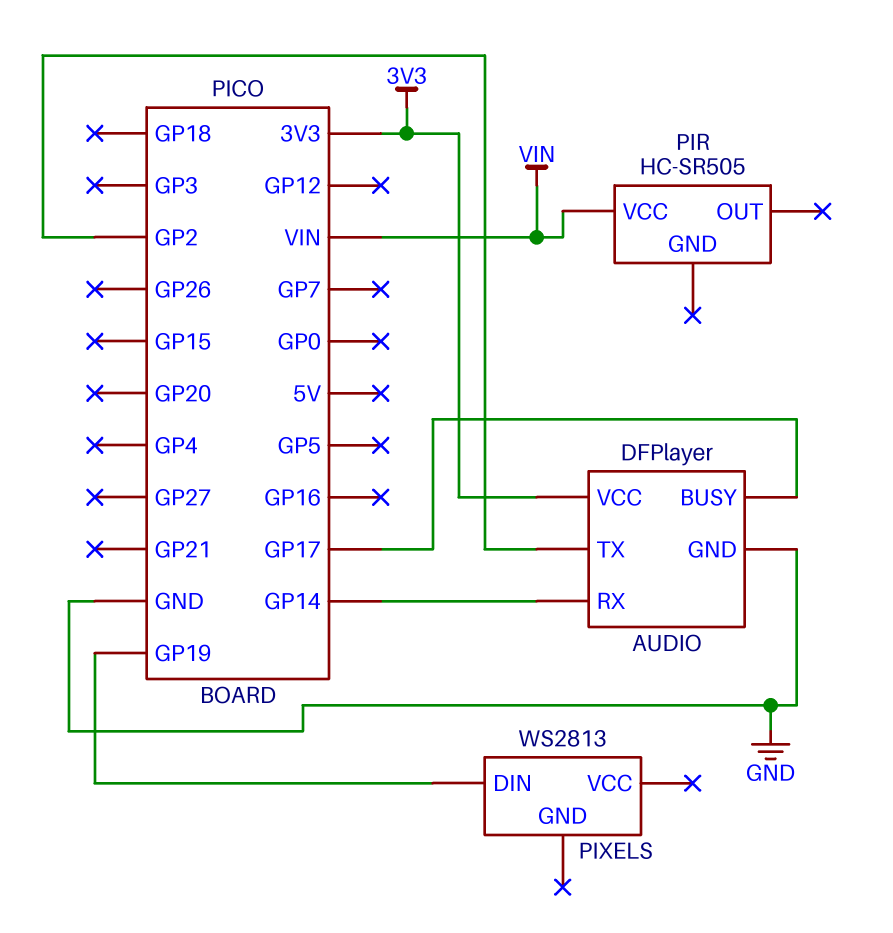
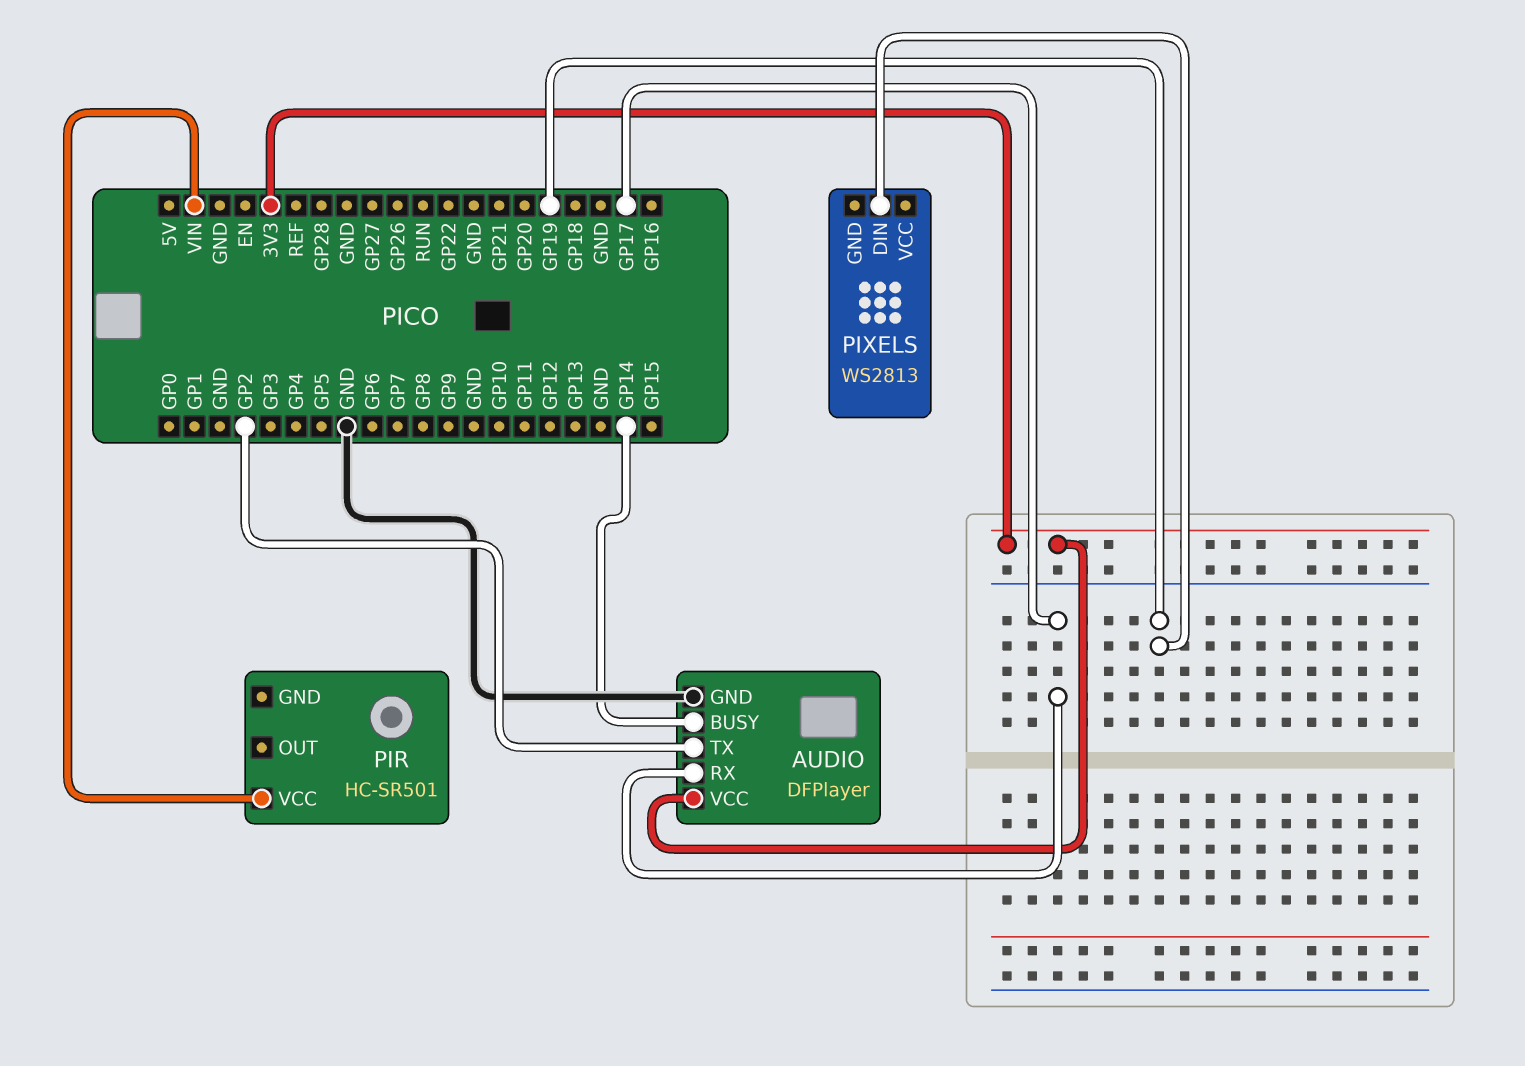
AUDIO pin BUSY: GP17 -> GP14
AUDIO pin RX: GP14 -> GP17
PIR: HC-SR505 -> HC-SR501

